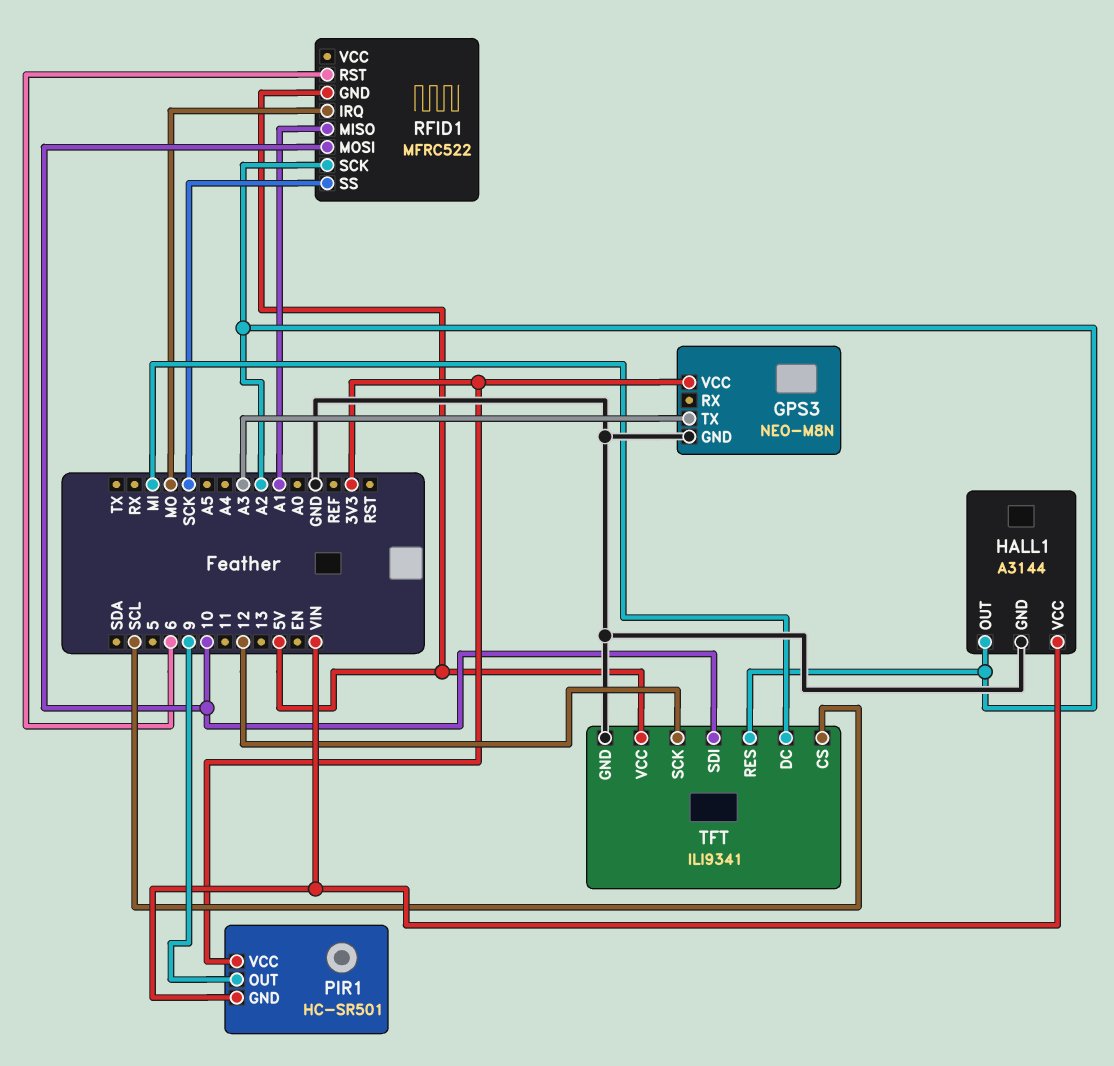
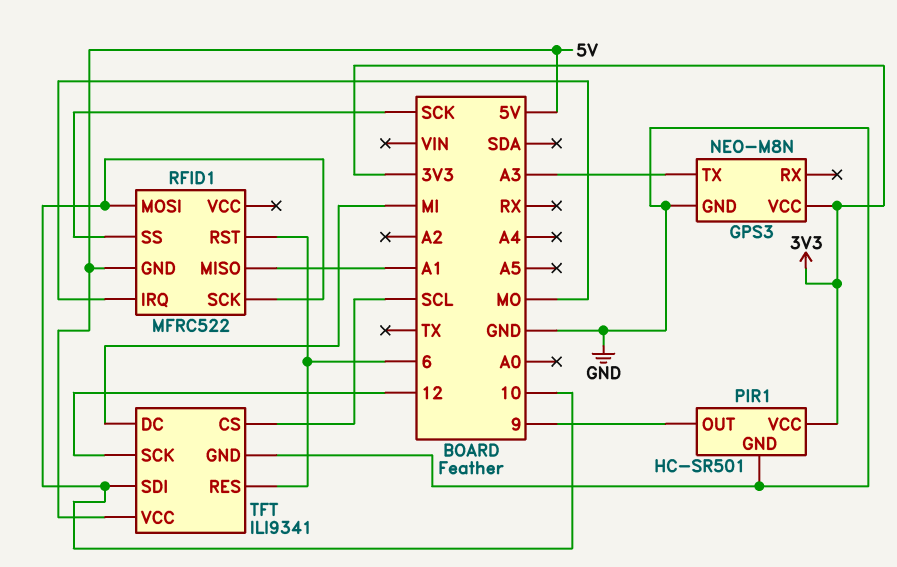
HALL1: A3144 -> none
HALL1 pin GND: GND -> none
HALL1 pin OUT: A2 -> none
HALL1 pin VCC: VIN -> none
PIR1 pin GND: VIN -> GND
RFID1 pin SCK: A2 -> 10
TFT pin RES: A2 -> 6

